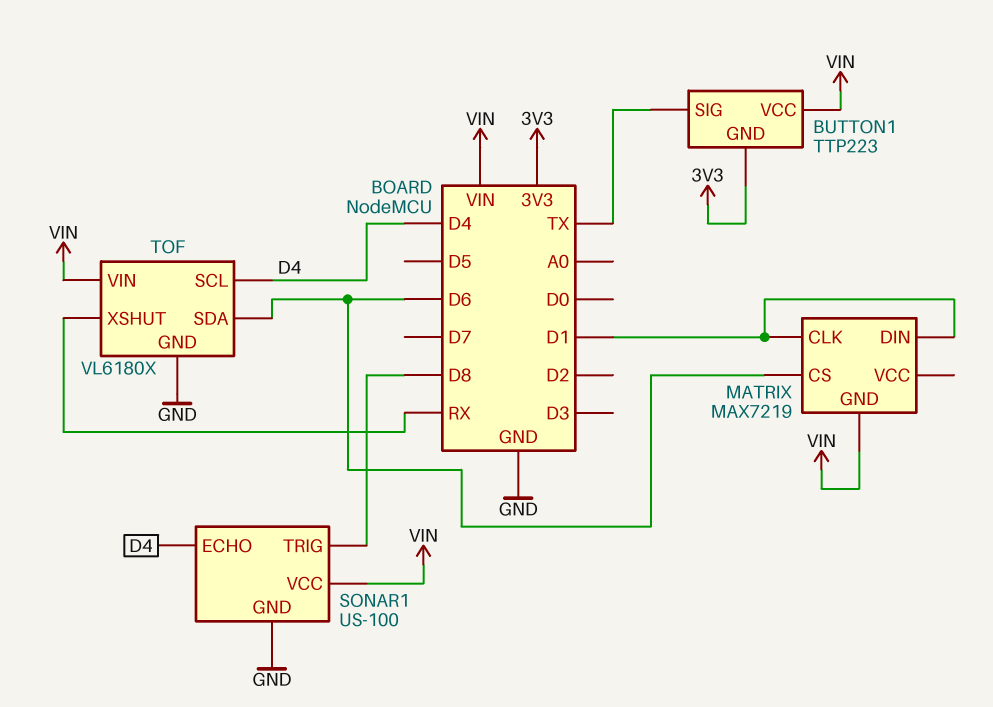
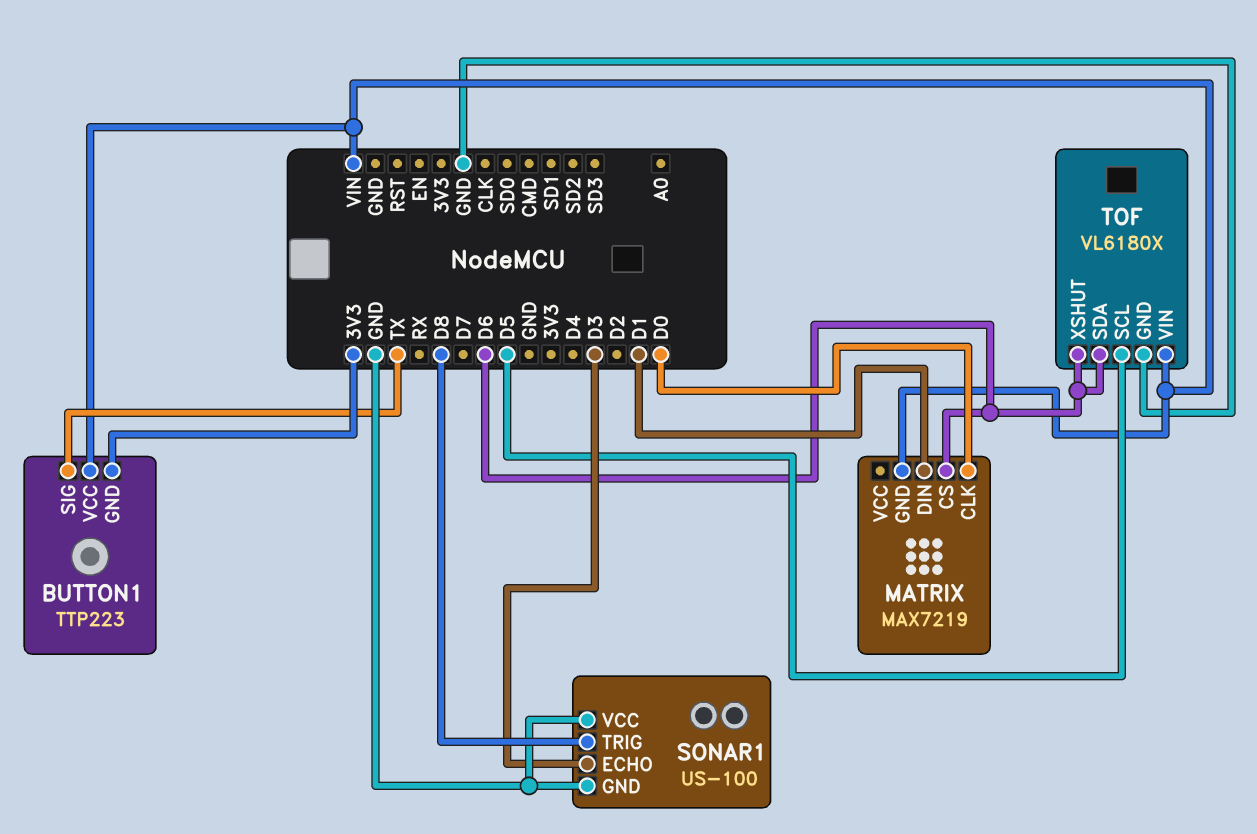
MATRIX pin CLK: D1 -> D0
SONAR1 pin ECHO: D4 -> D3
SONAR1 pin VCC: VIN -> GND
TOF pin SCL: D4 -> D5
TOF pin XSHUT: RX -> D6

